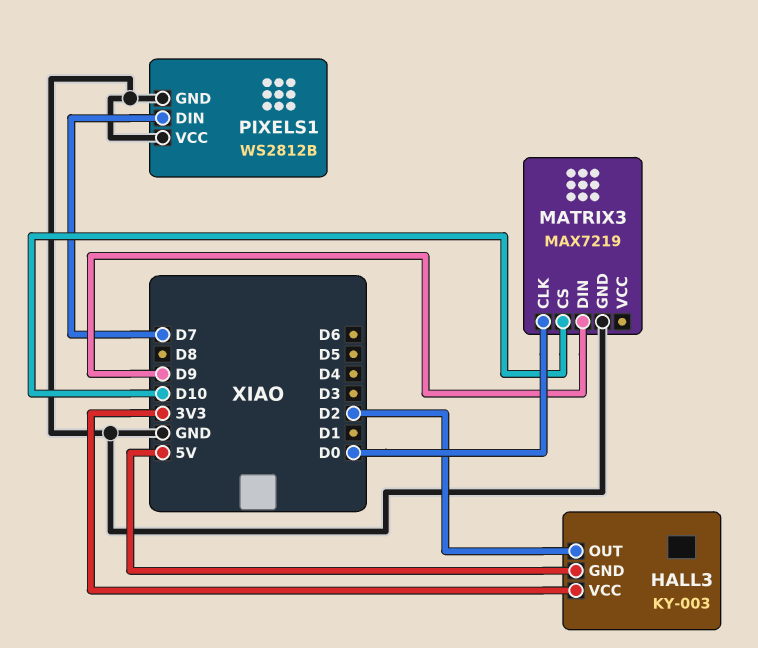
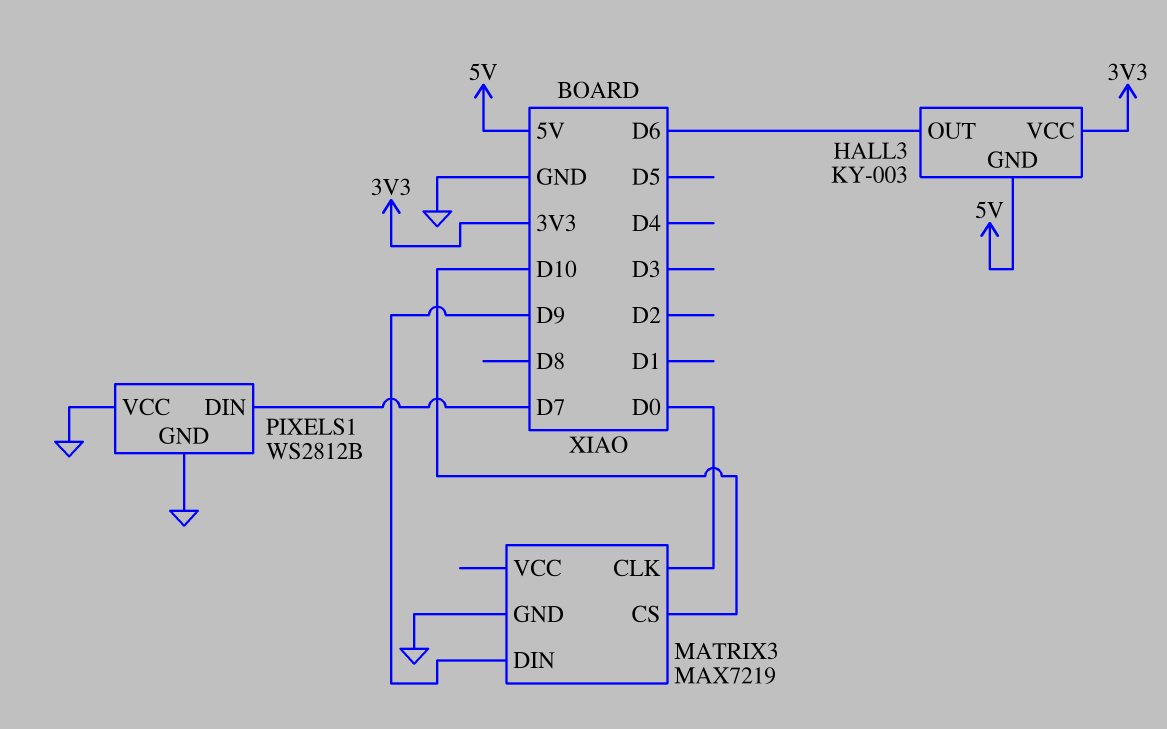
HALL3 pin OUT: D2 -> D6

